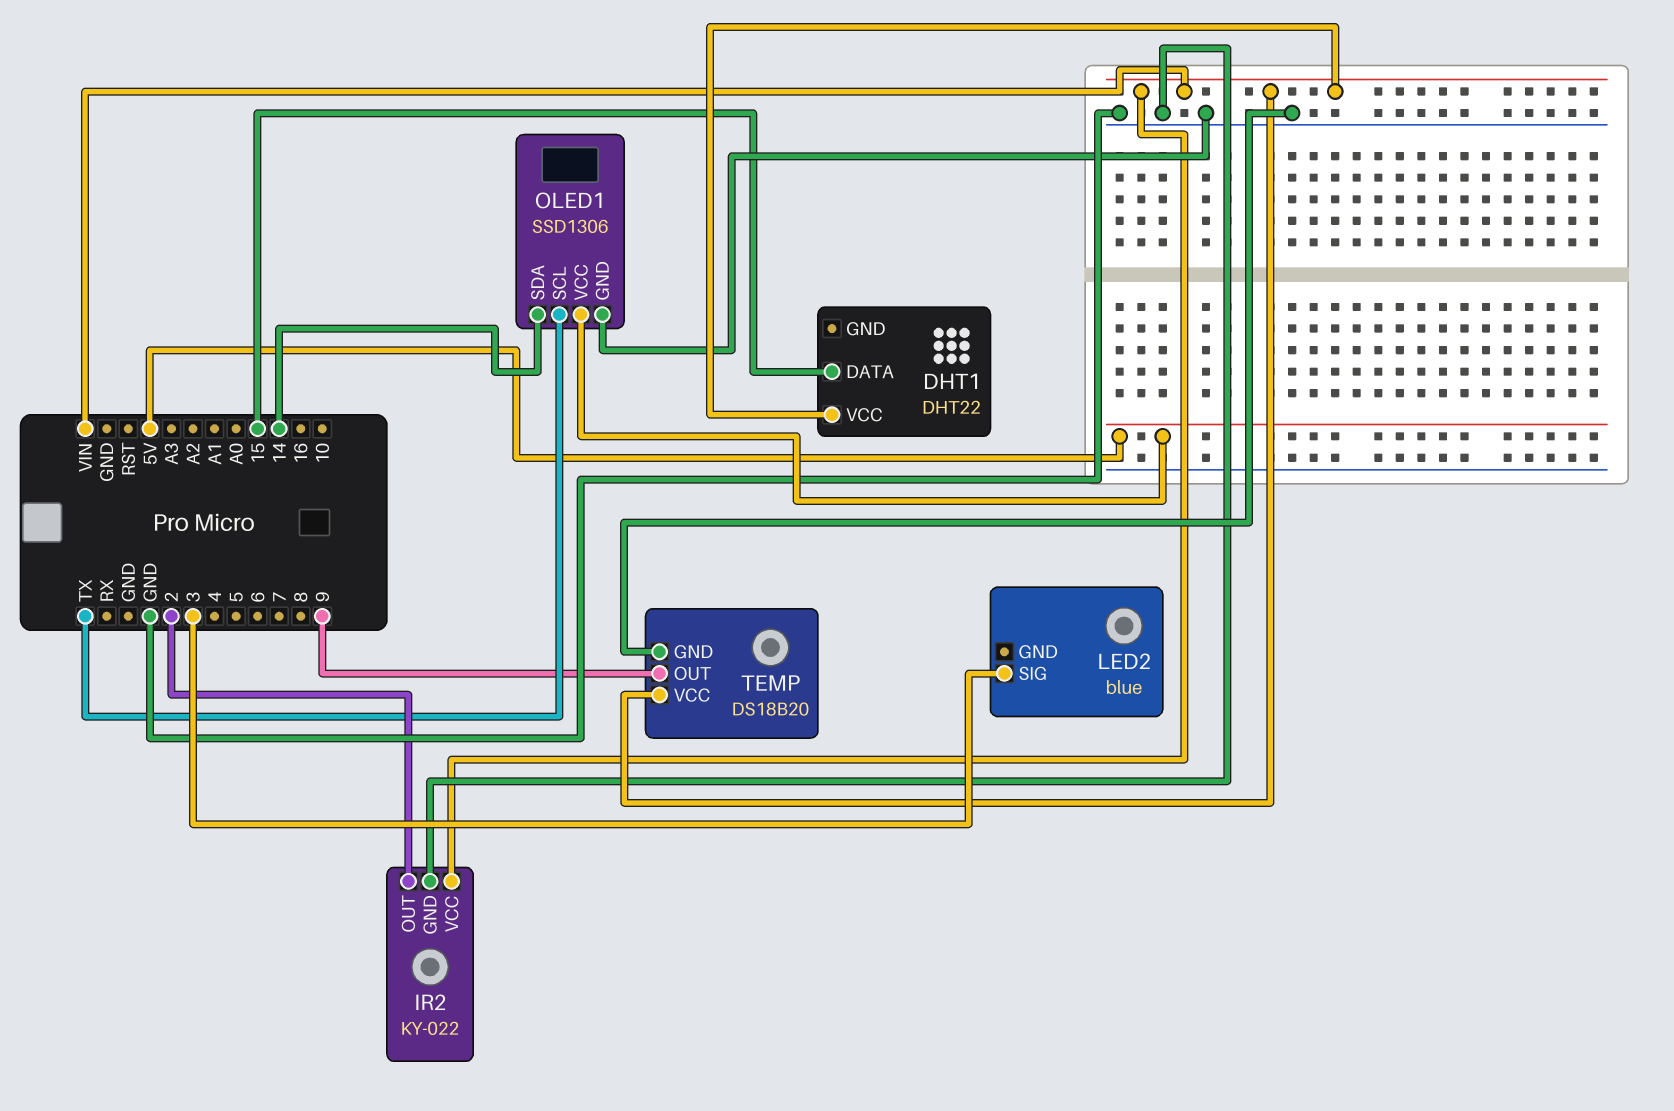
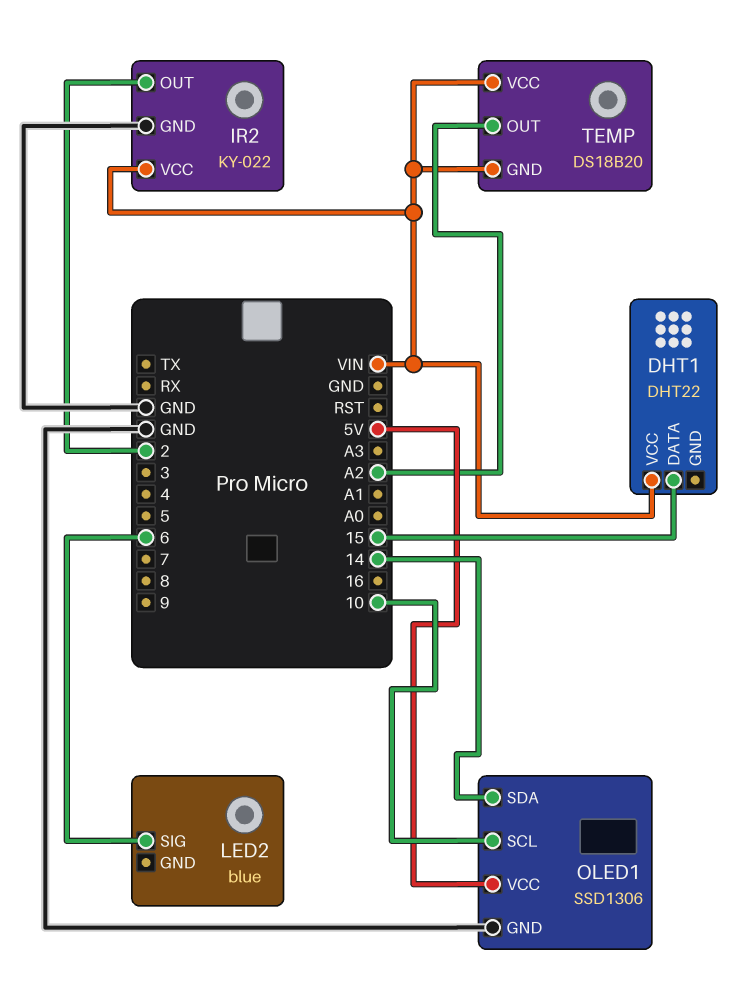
LED2 pin SIG: 3 -> 6
OLED1 pin SCL: TX -> 10
TEMP pin GND: GND -> VIN
TEMP pin OUT: 9 -> A2

